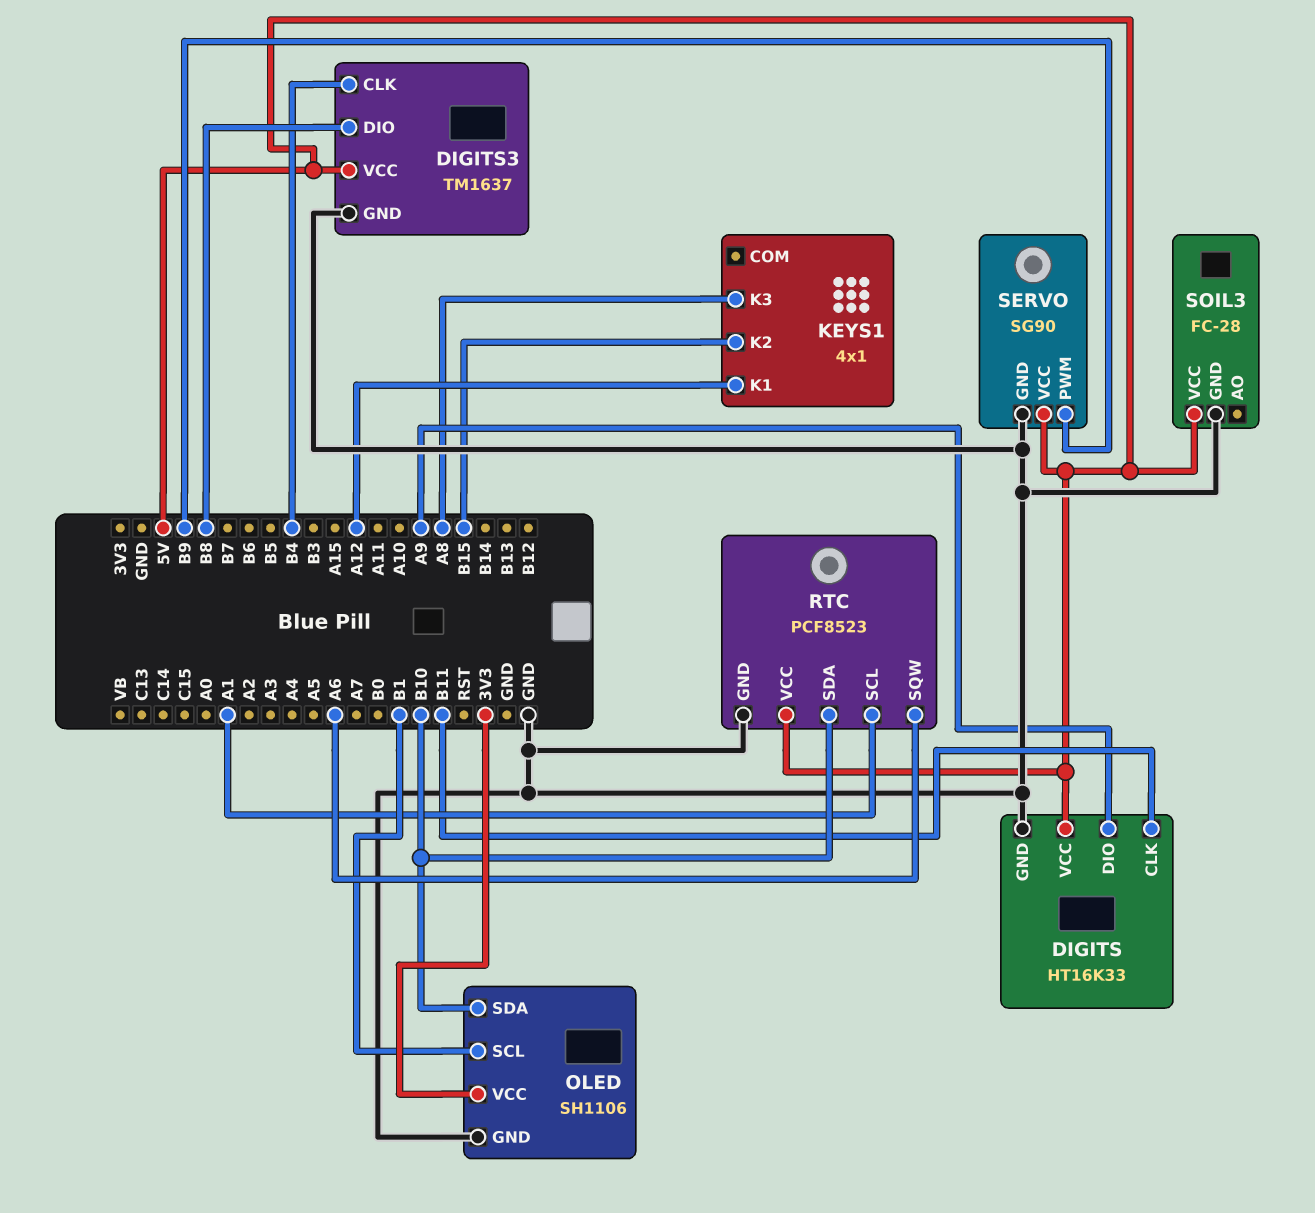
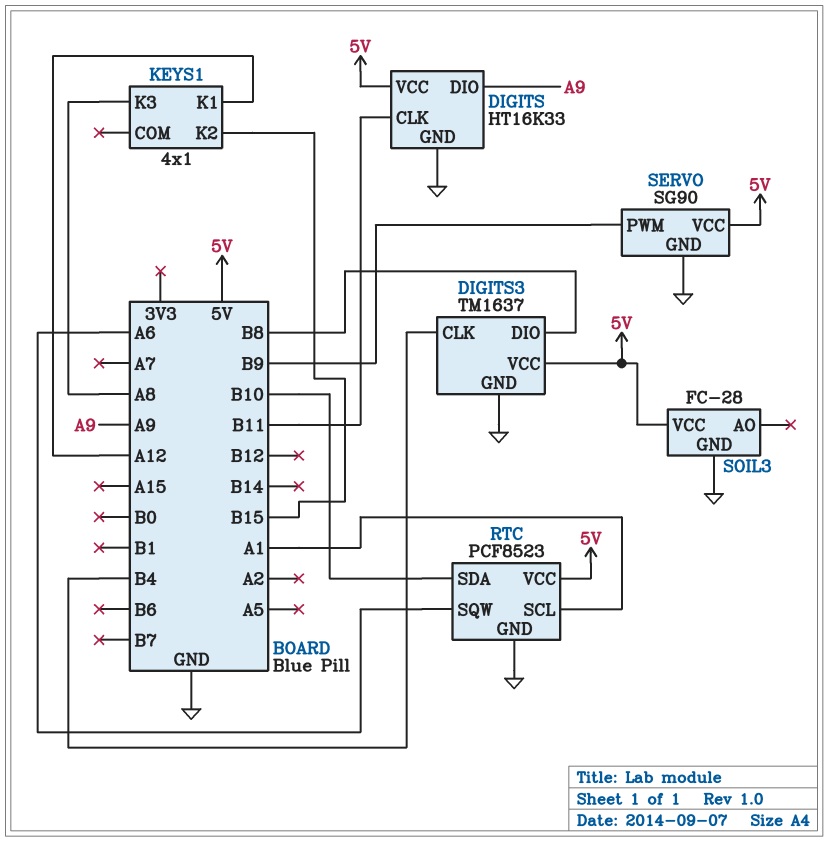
OLED: SH1106 -> none
OLED pin GND: GND -> none
OLED pin SCL: B1 -> none
OLED pin SDA: B10 -> none
OLED pin VCC: 3V3 -> none

